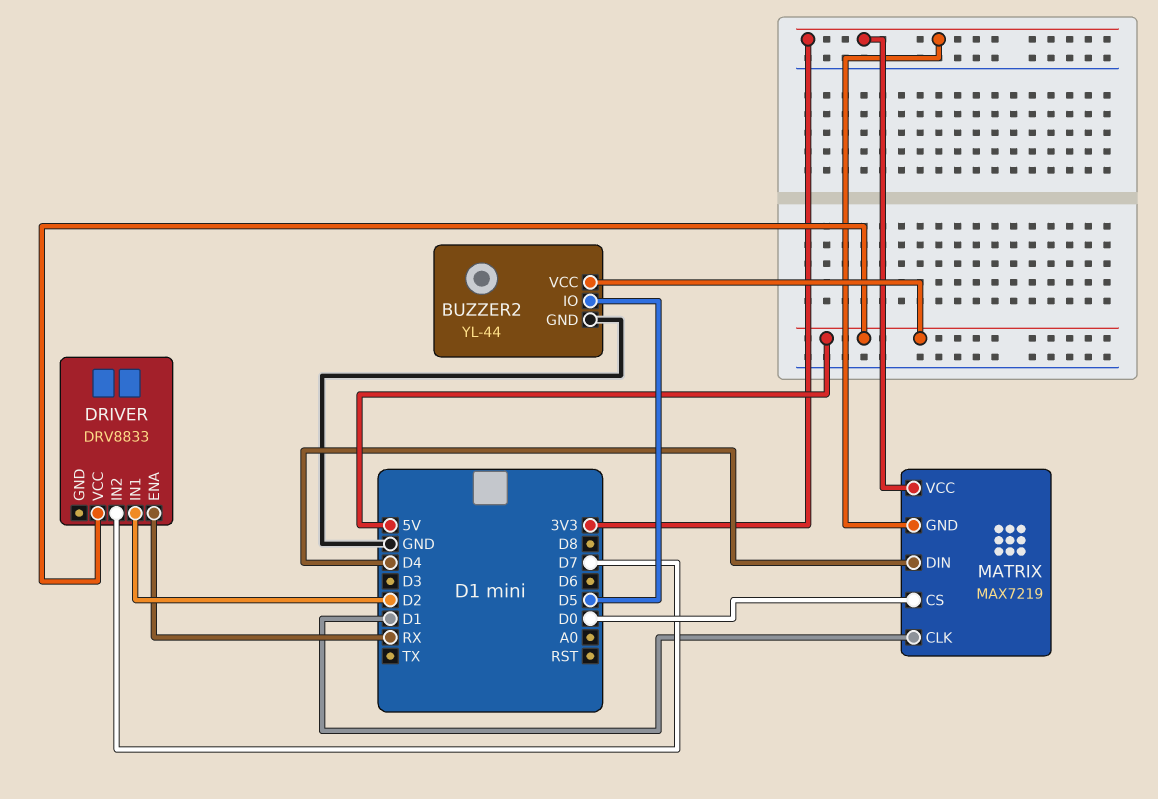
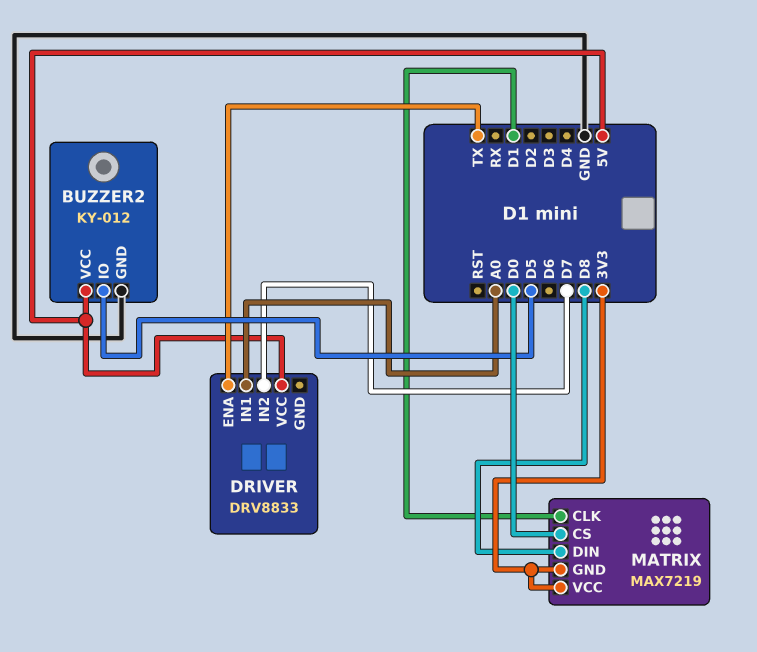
BUZZER2: YL-44 -> KY-012
DRIVER pin ENA: RX -> TX
DRIVER pin IN1: D2 -> A0
MATRIX pin DIN: D4 -> D8

